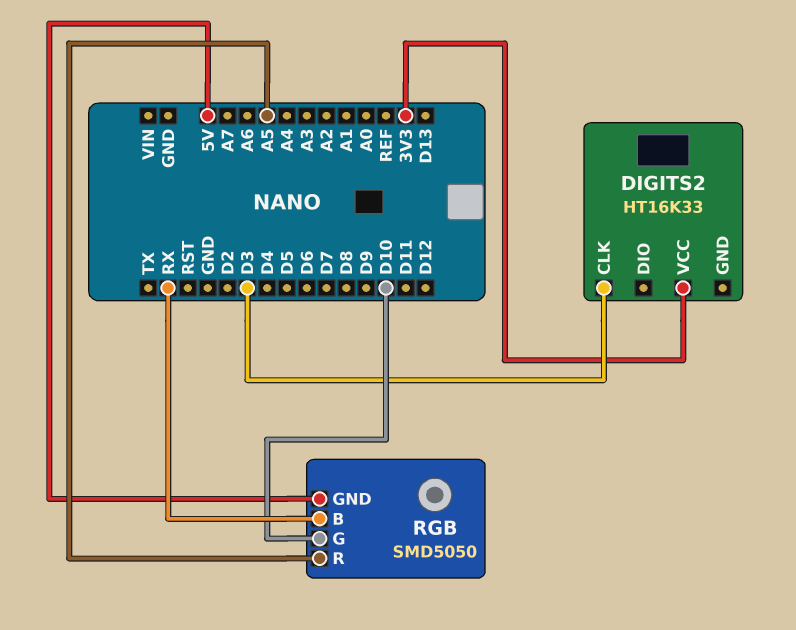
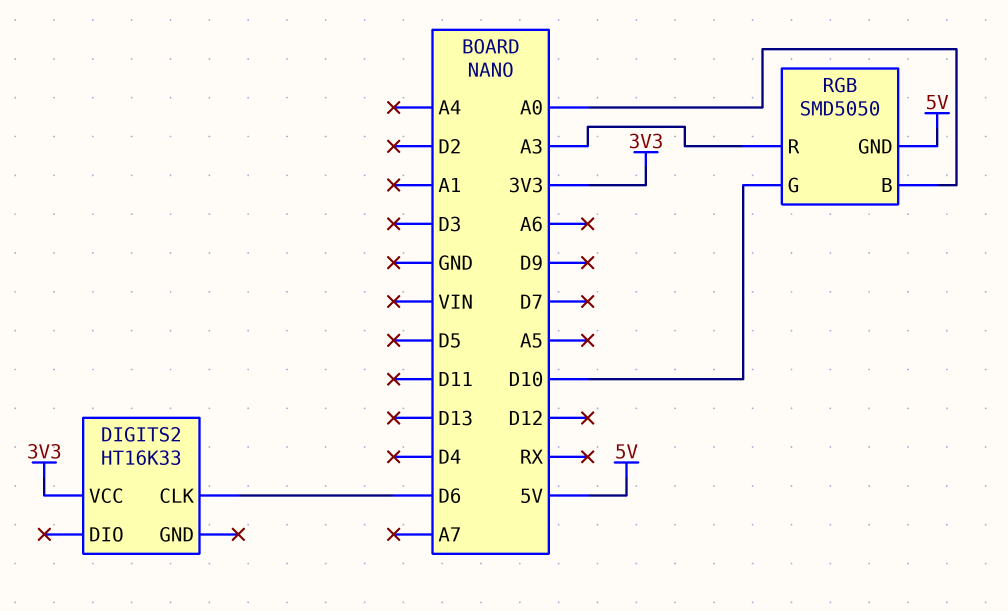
DIGITS2 pin CLK: D3 -> D6
RGB pin B: RX -> A0
RGB pin R: A5 -> A3

